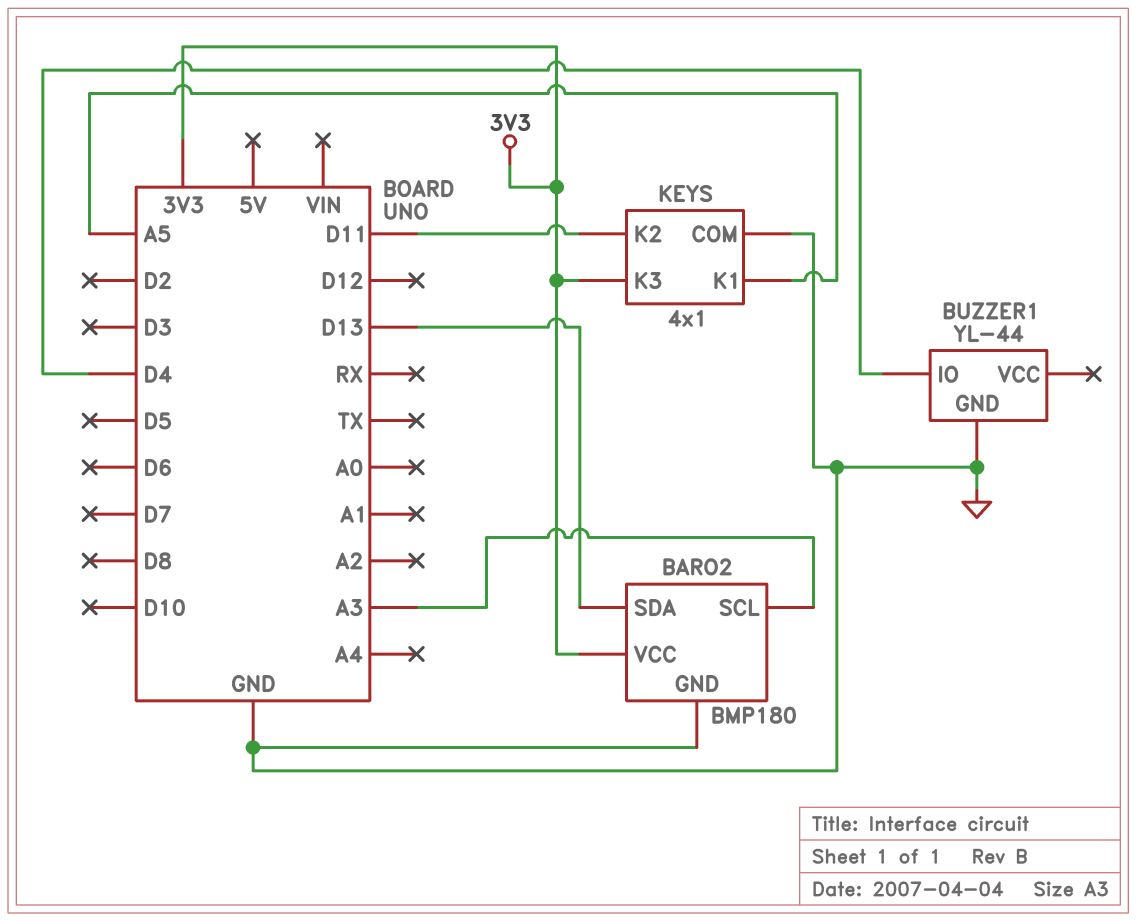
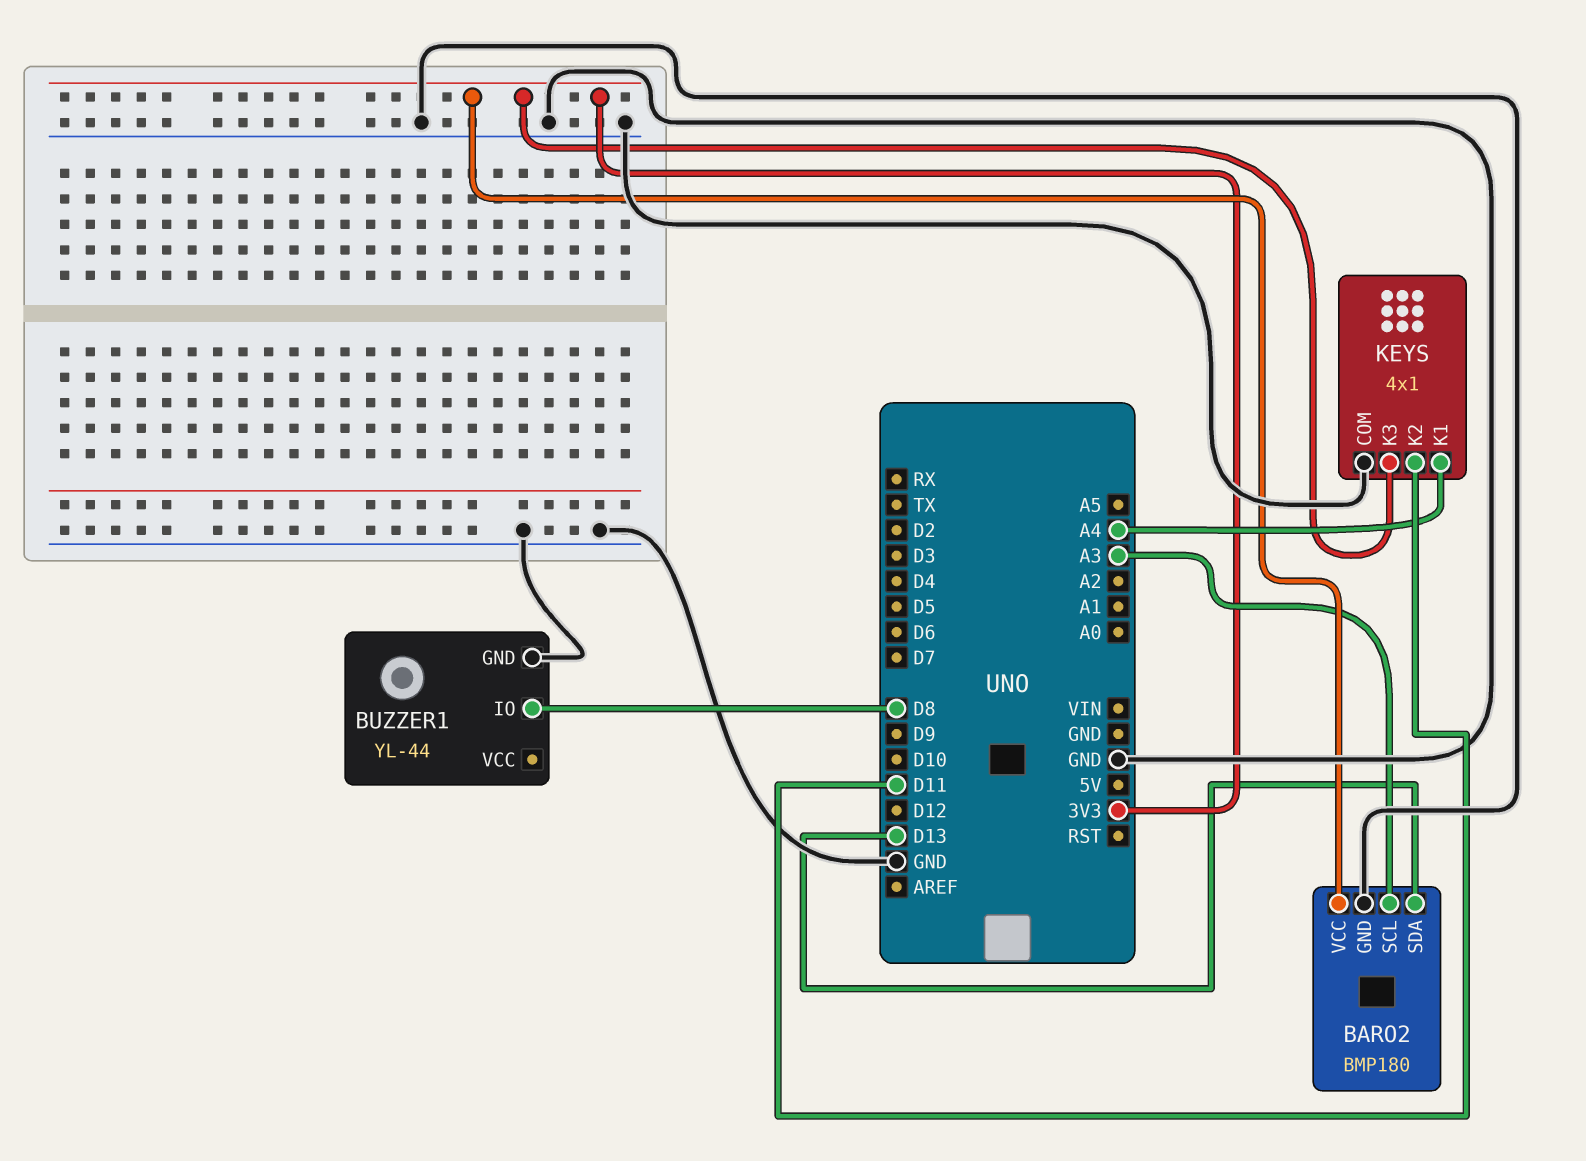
BUZZER1 pin IO: D4 -> D8
KEYS pin K1: A5 -> A4

